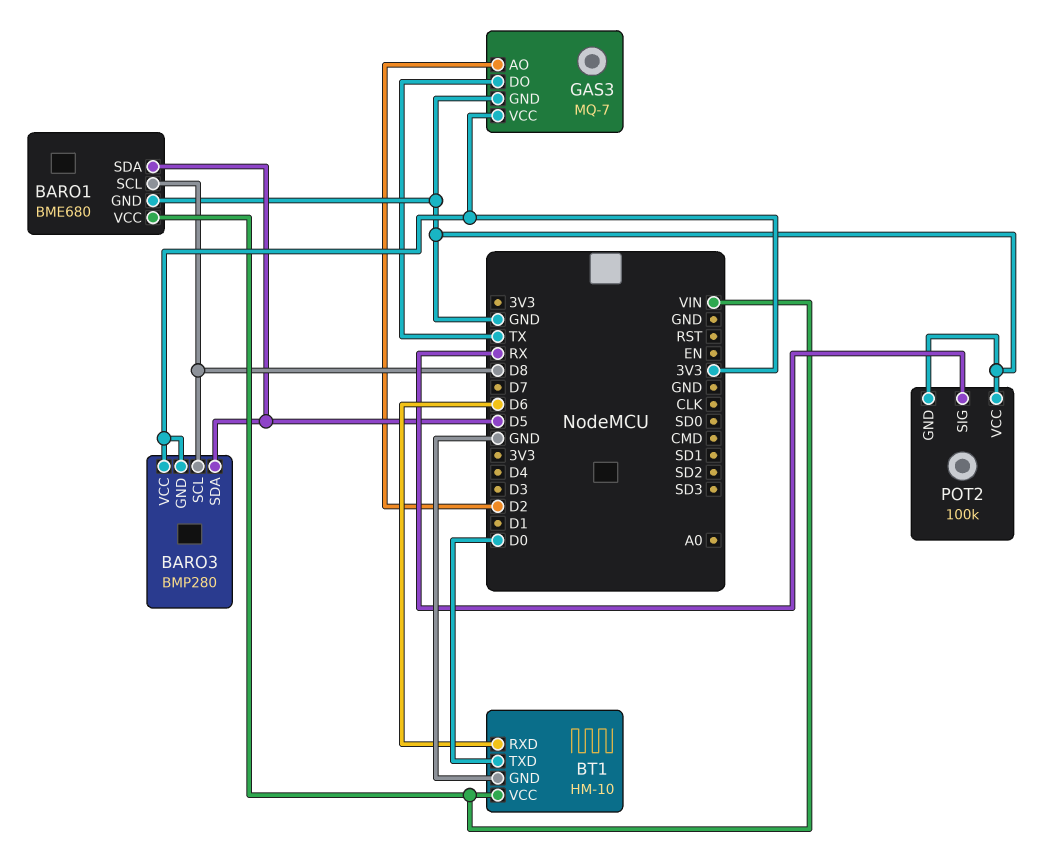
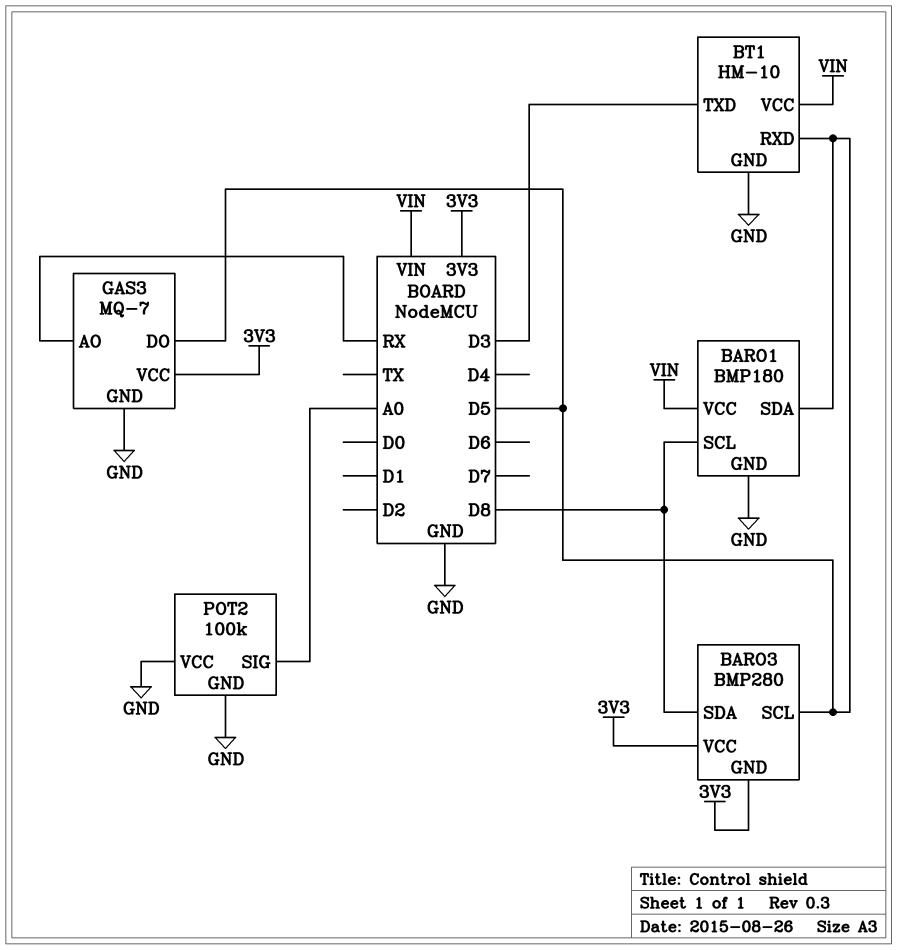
BARO1: BME680 -> BMP180
BARO3 pin SCL: D8 -> D5
BARO3 pin SDA: D5 -> D8
BT1 pin RXD: D6 -> D5
BT1 pin TXD: D0 -> D3
GAS3 pin AO: D2 -> RX
GAS3 pin DO: TX -> D5
POT2 pin SIG: RX -> A0

